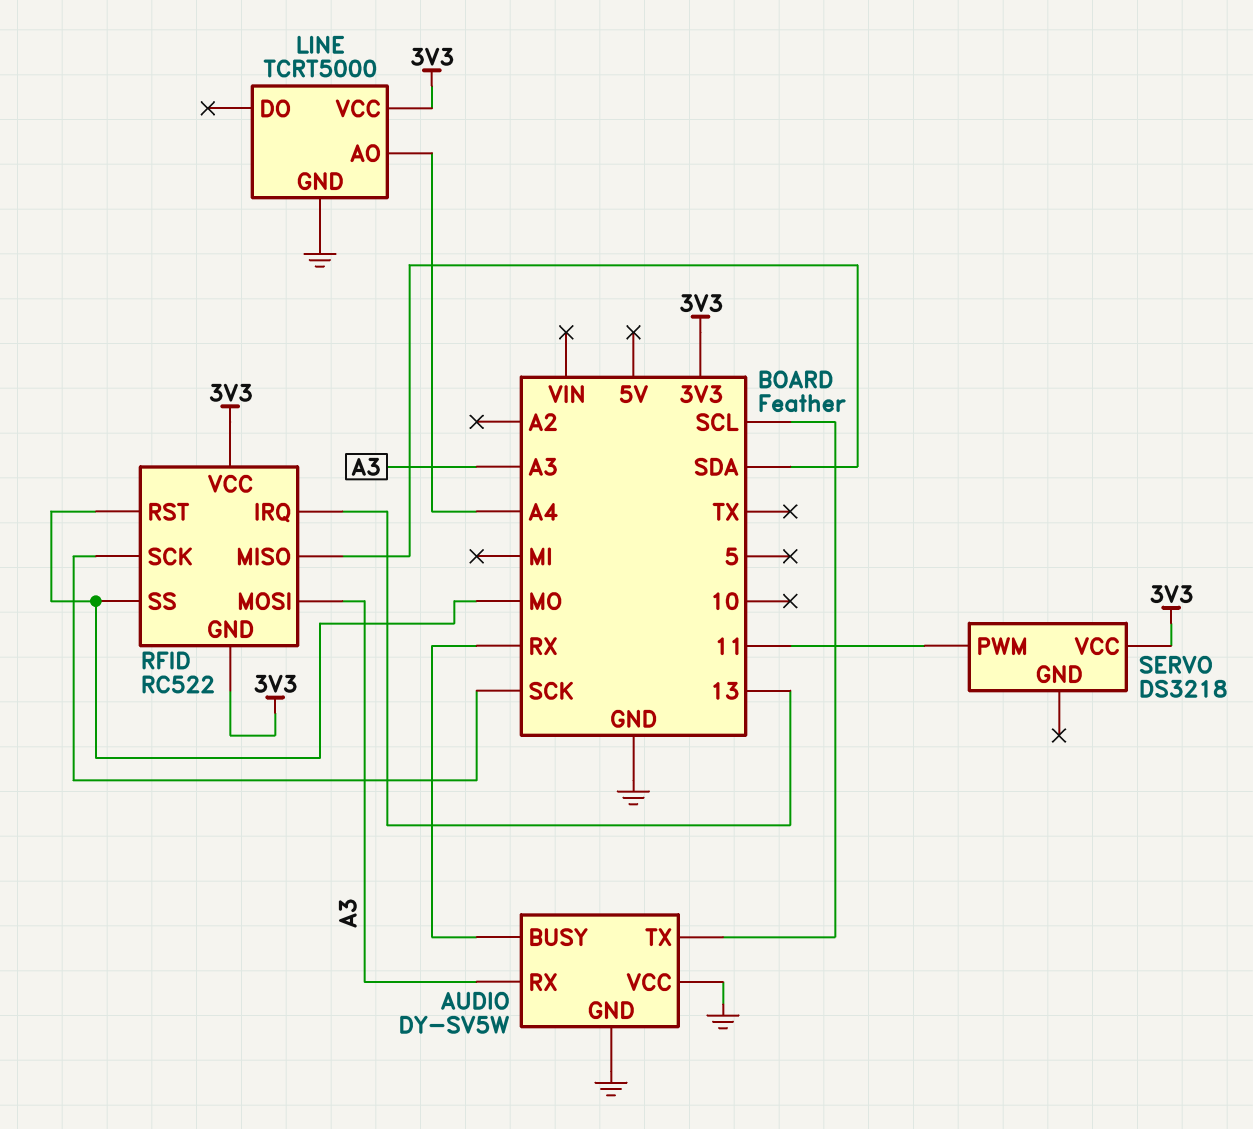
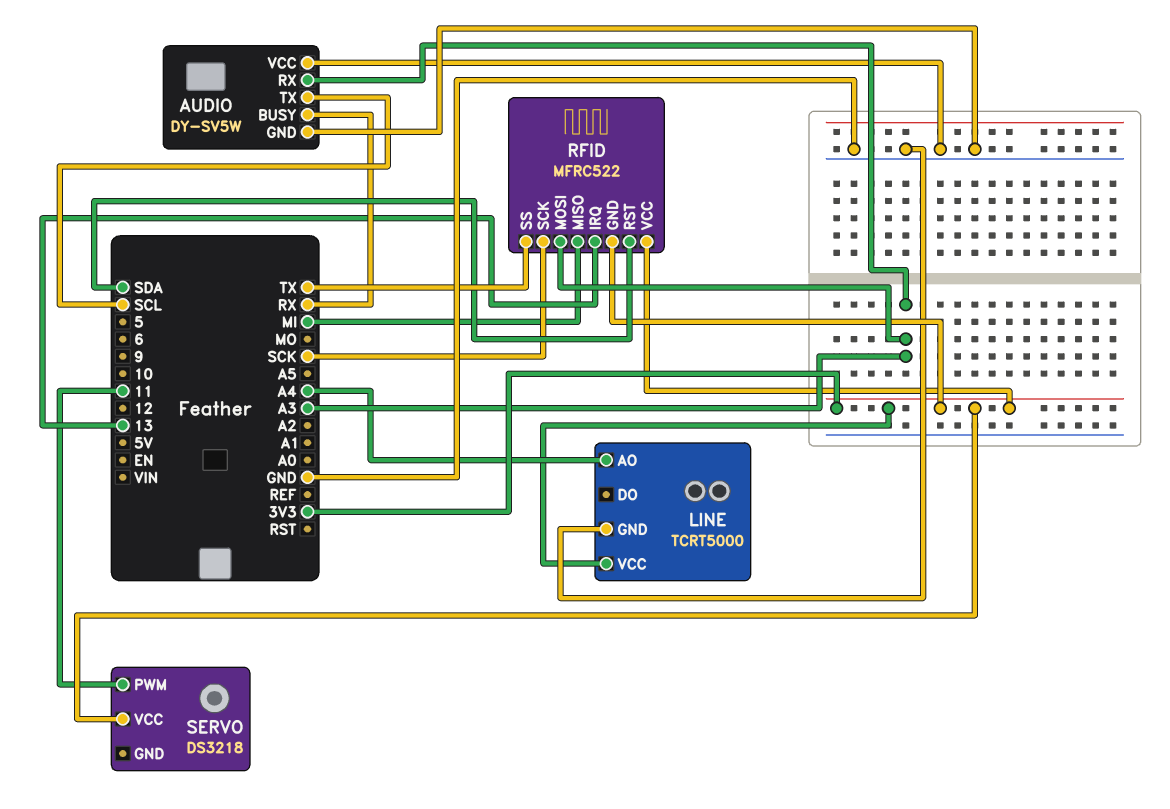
RFID: RC522 -> MFRC522
RFID pin MISO: SDA -> MI
RFID pin RST: MO -> SDA
RFID pin SS: MO -> TX

